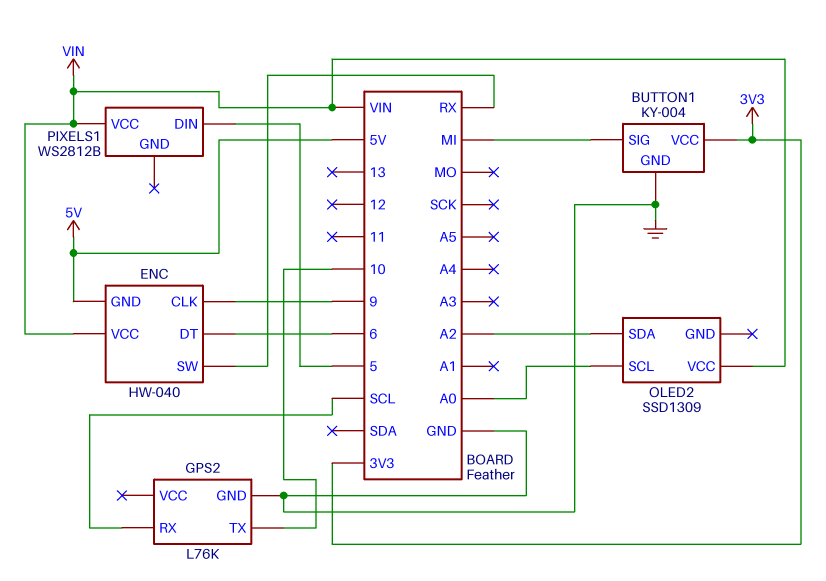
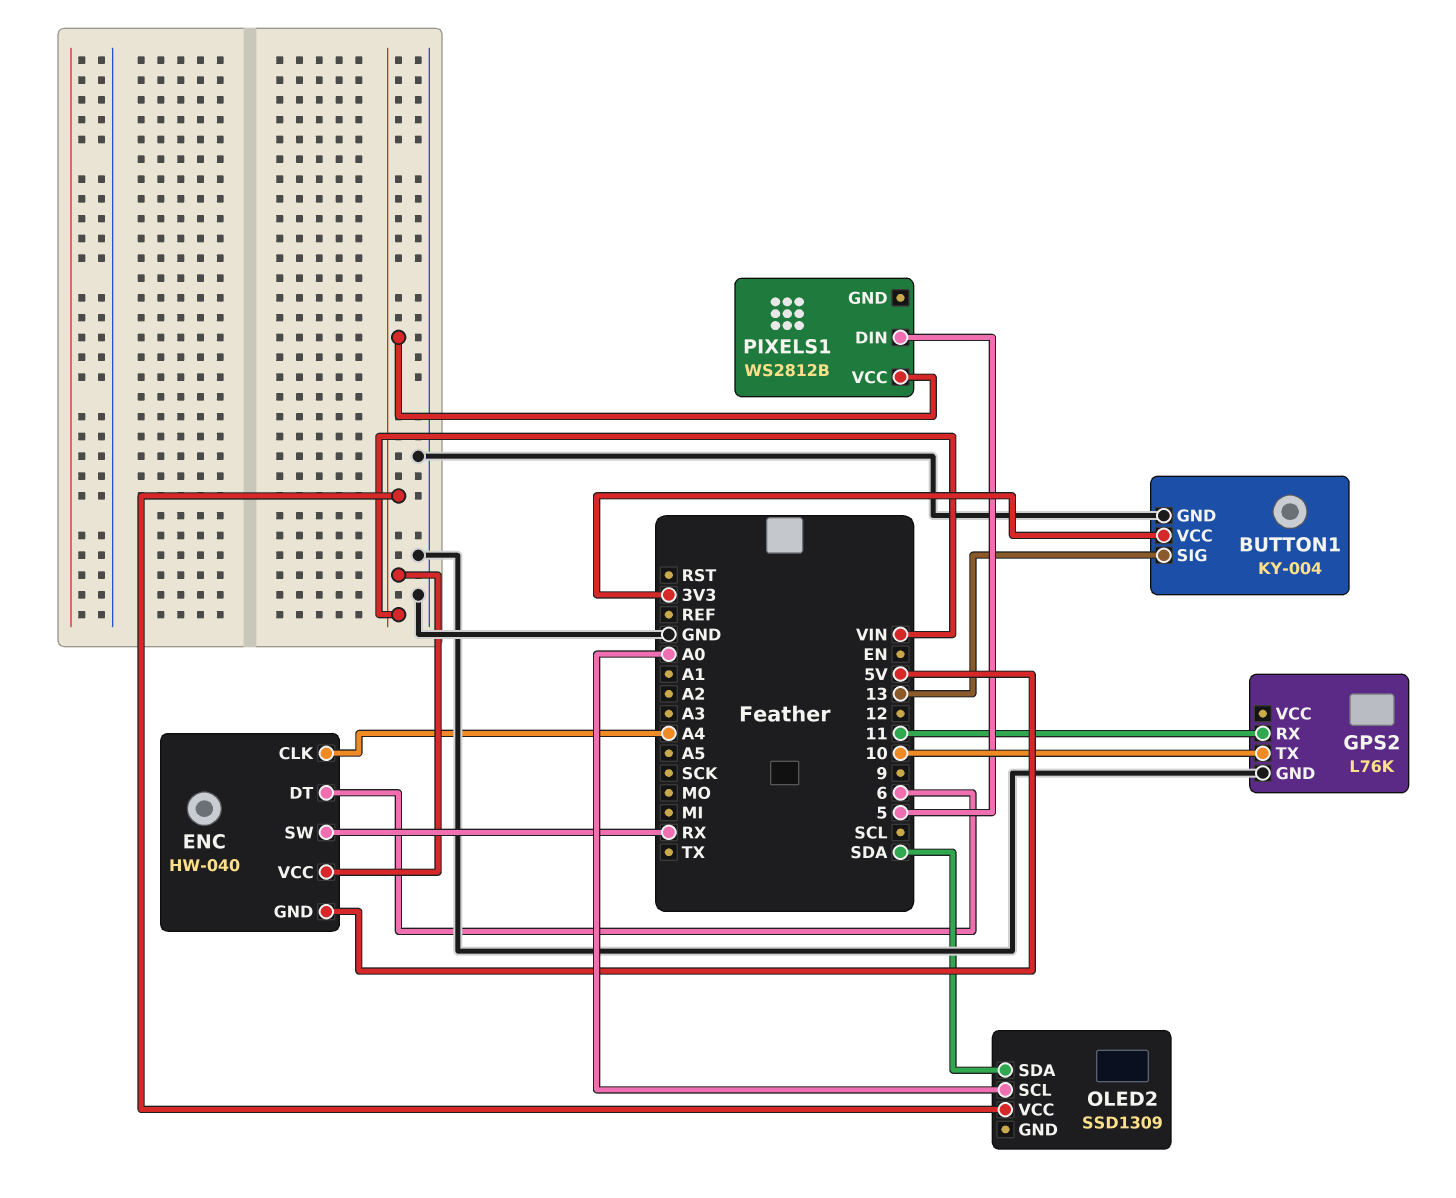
BUTTON1 pin SIG: MI -> 13
ENC pin CLK: 9 -> A4
GPS2 pin RX: SCL -> 11
OLED2 pin SDA: A2 -> SDA

